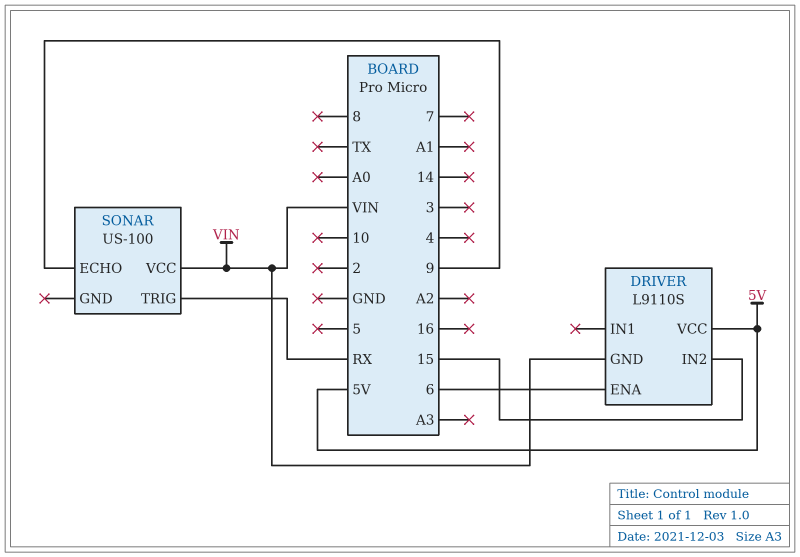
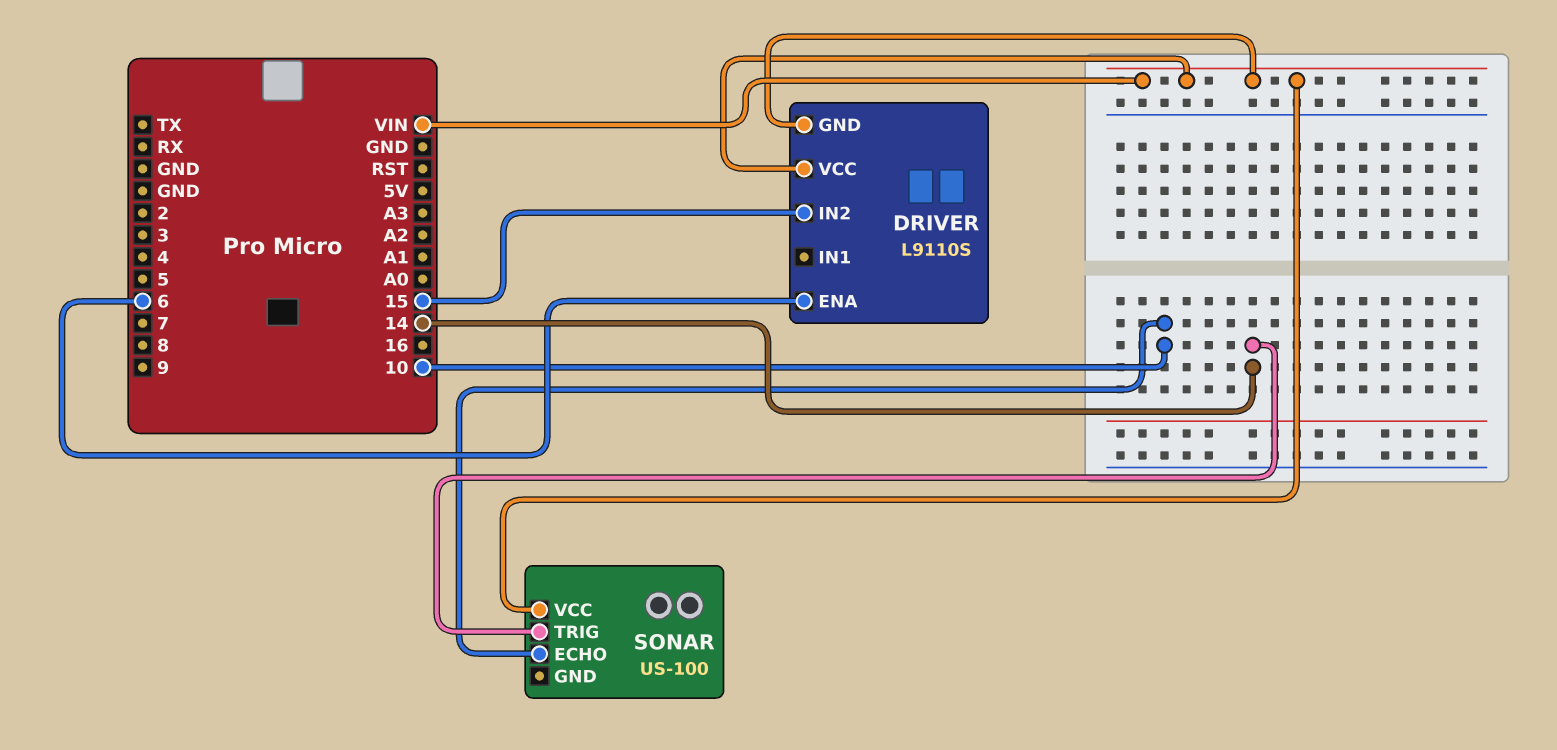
DRIVER pin VCC: 5V -> VIN
SONAR pin ECHO: 9 -> 10
SONAR pin TRIG: RX -> 14

